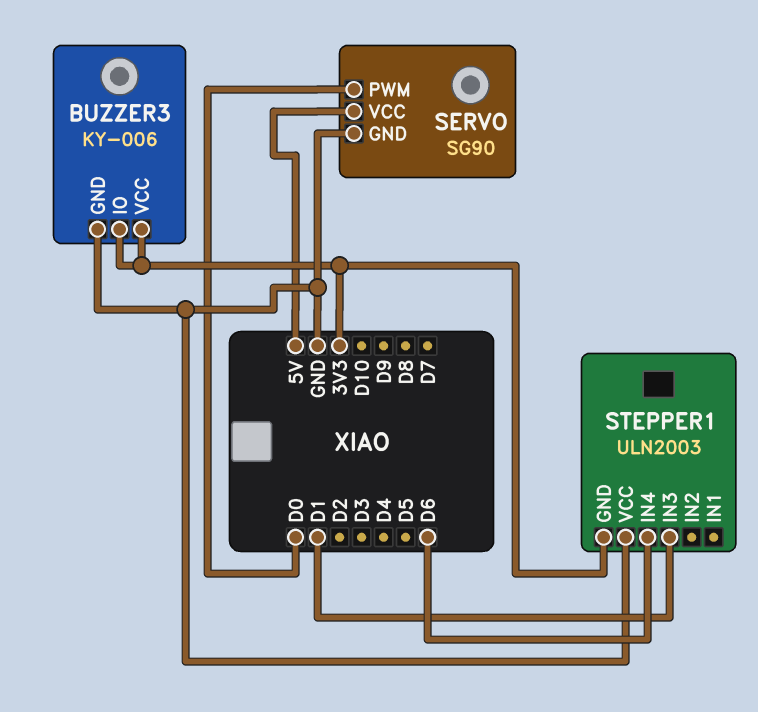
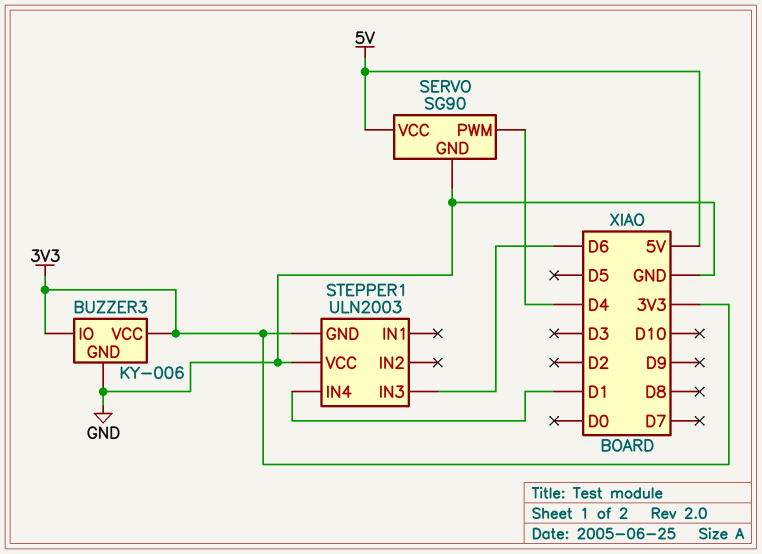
SERVO pin PWM: D0 -> D4
STEPPER1 pin IN3: D1 -> D6
STEPPER1 pin IN4: D6 -> D1

